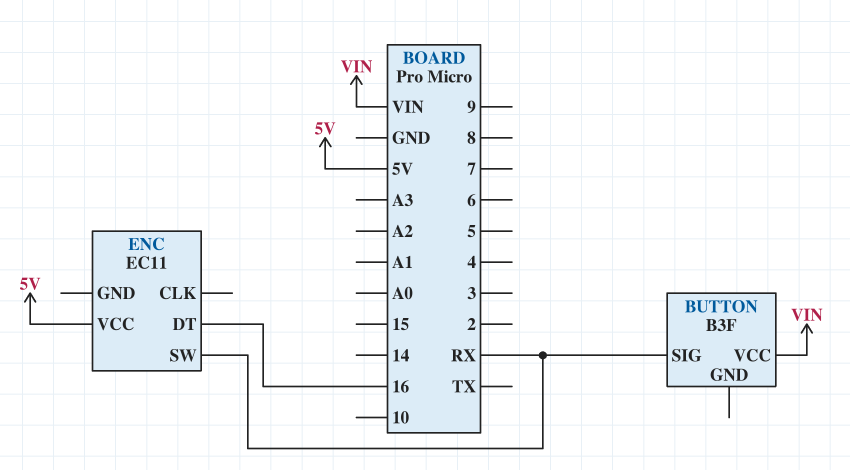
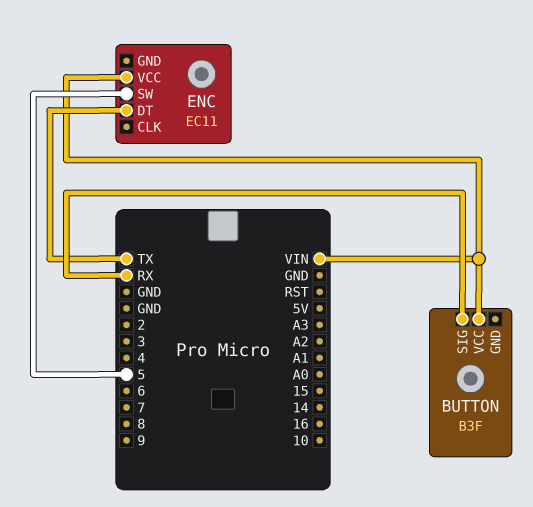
ENC pin DT: 16 -> TX
ENC pin SW: RX -> 5
ENC pin VCC: 5V -> VIN

